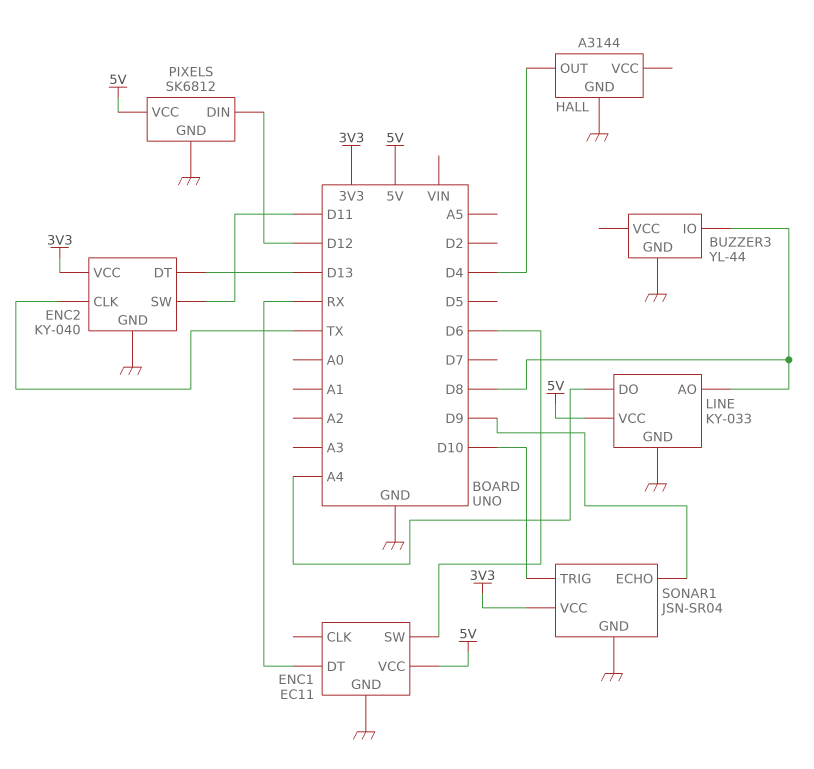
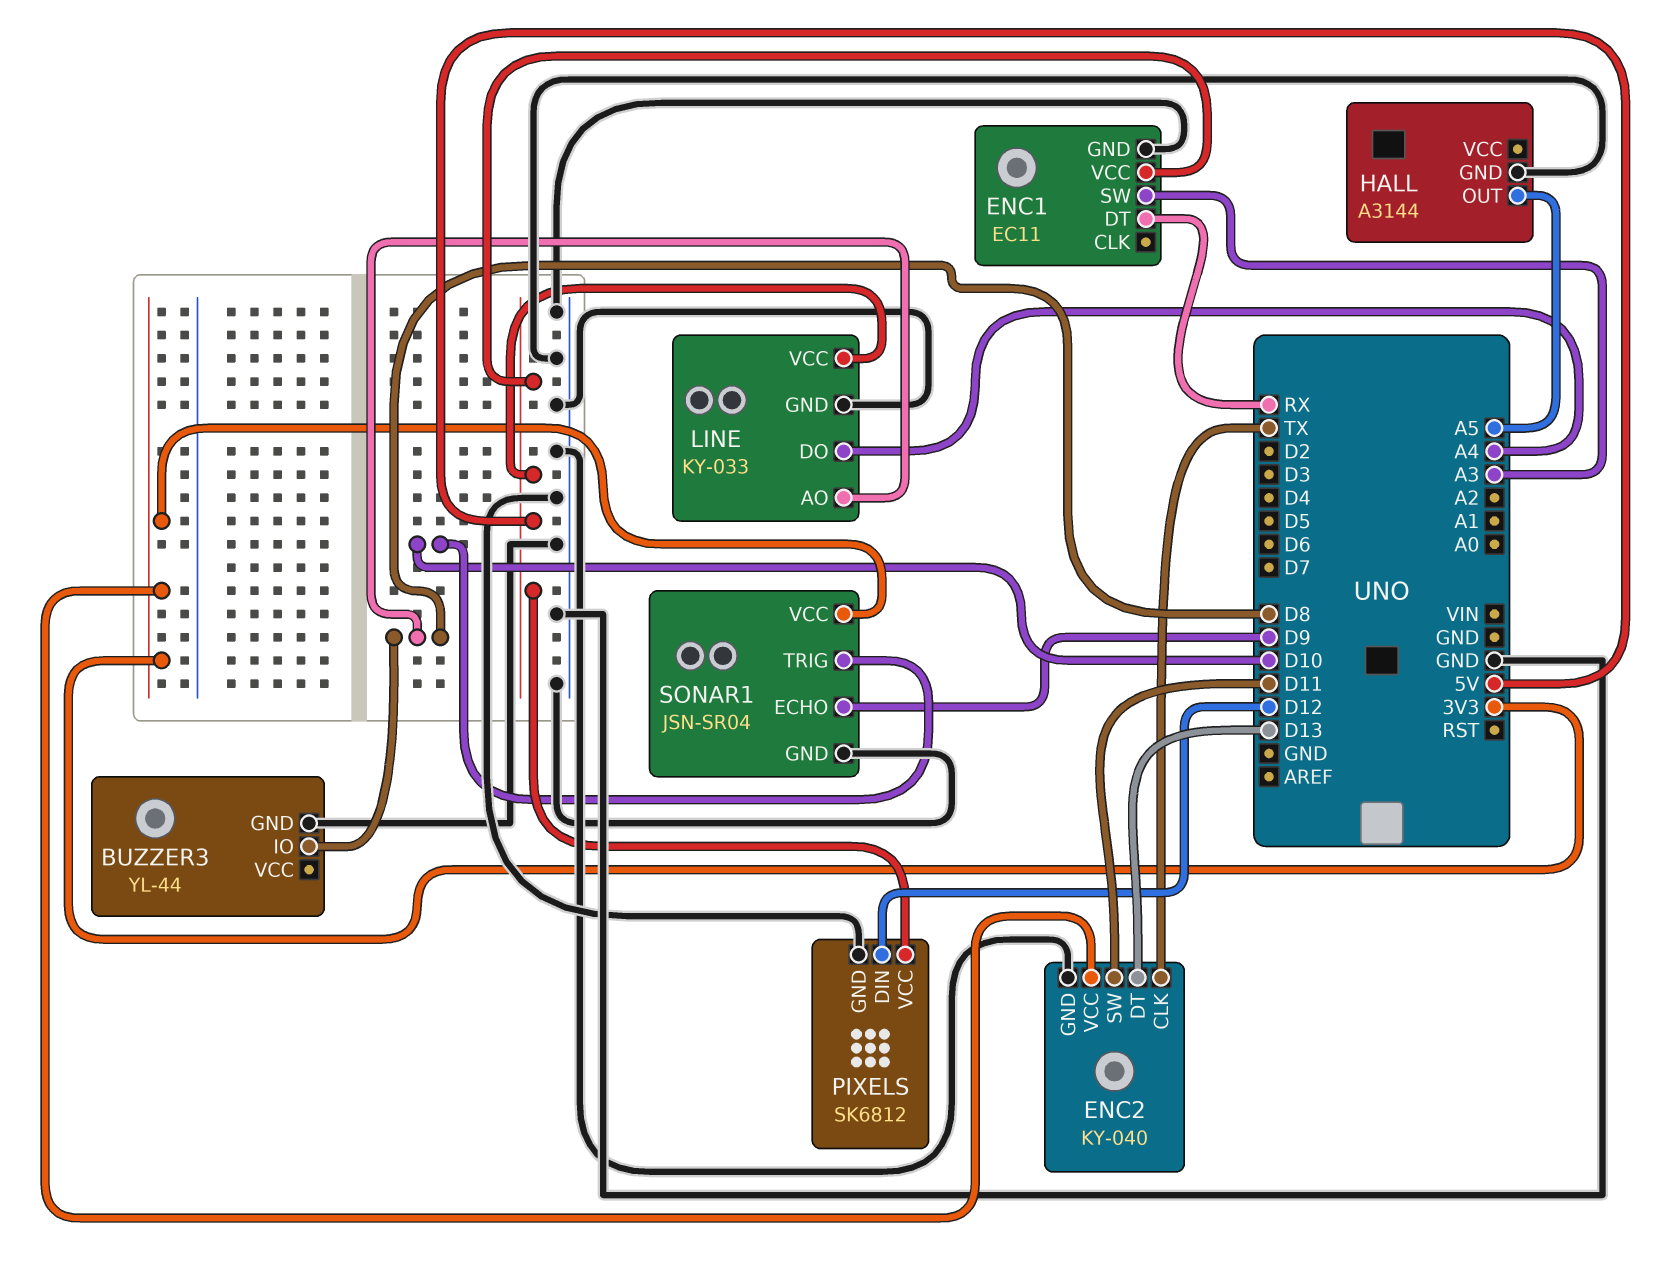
ENC1 pin SW: D6 -> A3
HALL pin OUT: D4 -> A5

